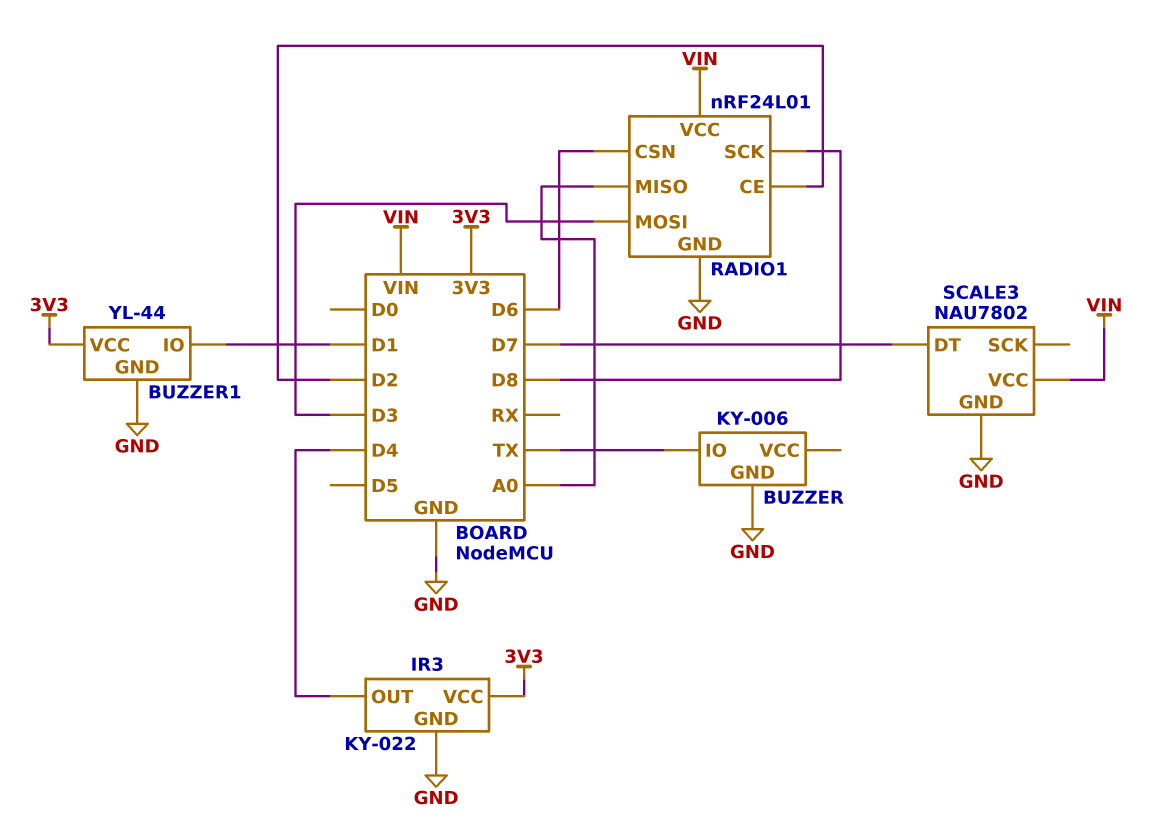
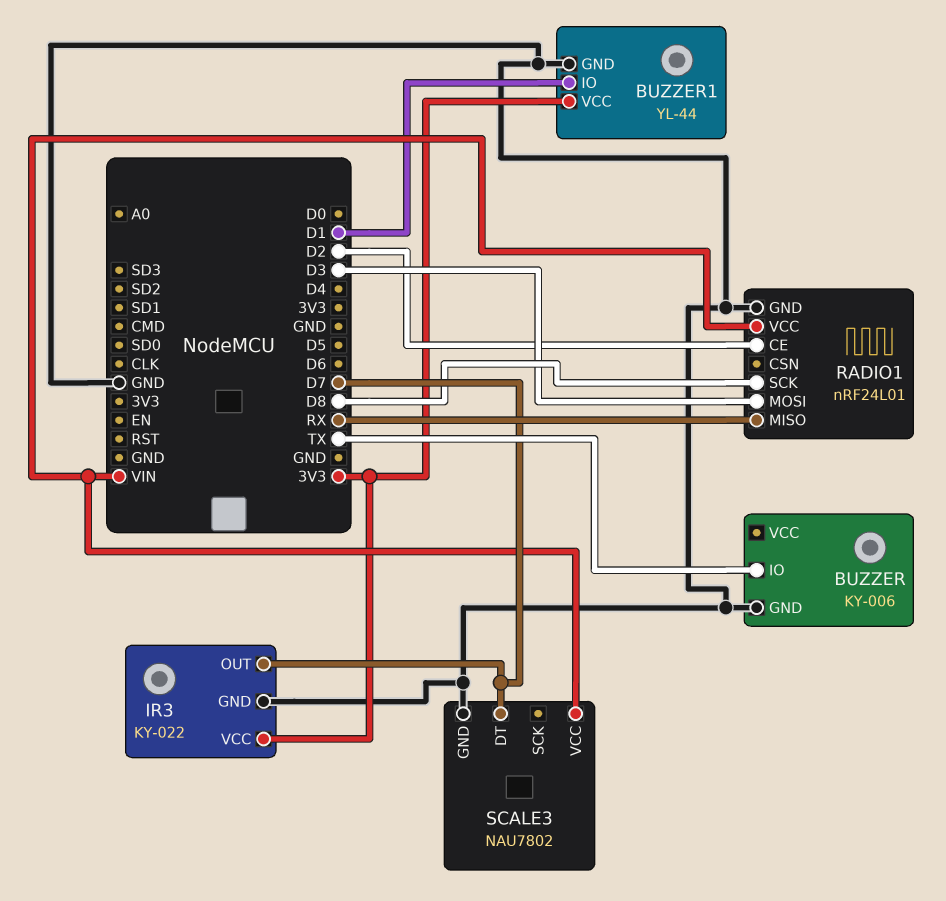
IR3 pin OUT: D4 -> D7
RADIO1 pin CSN: D6 -> none
RADIO1 pin MISO: A0 -> RX

